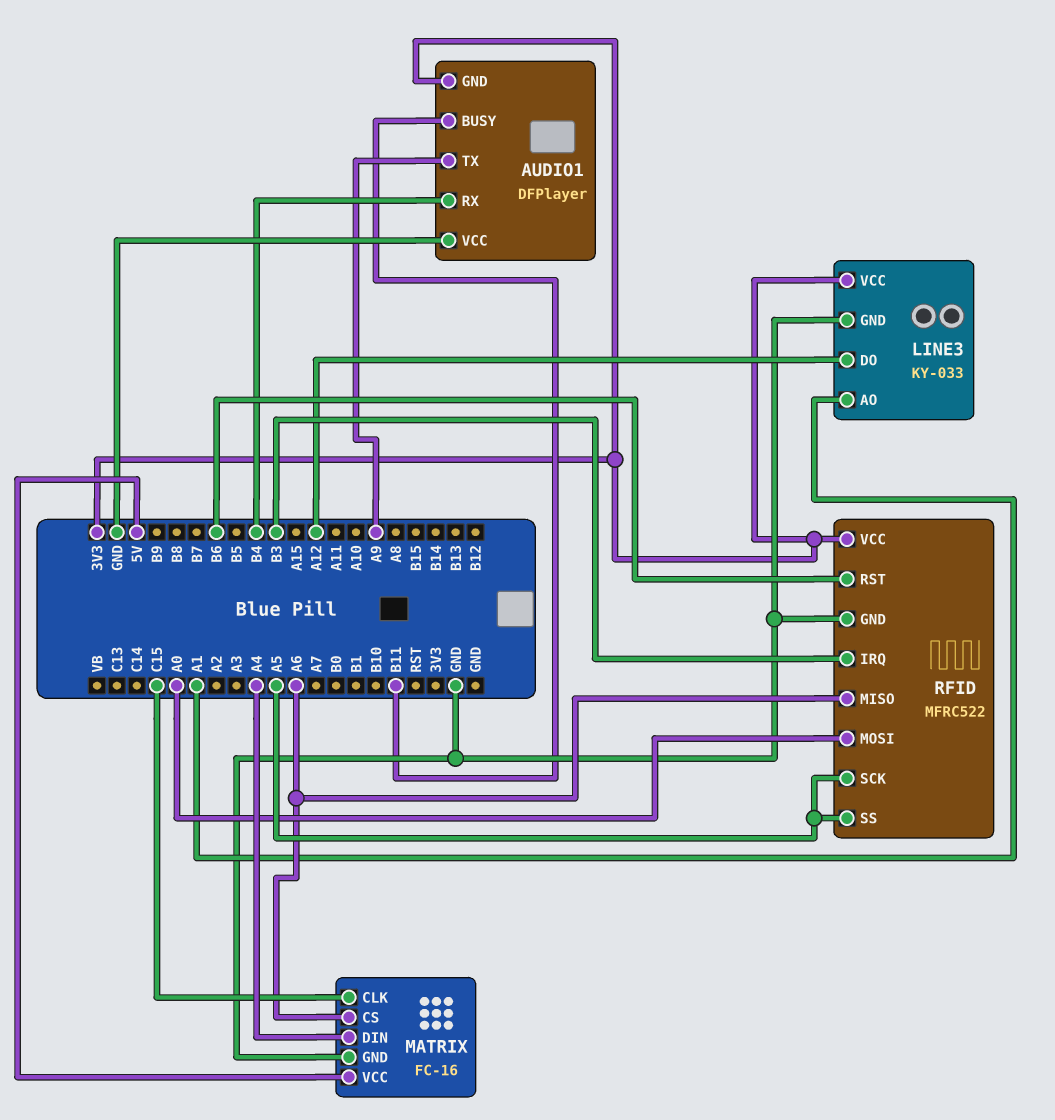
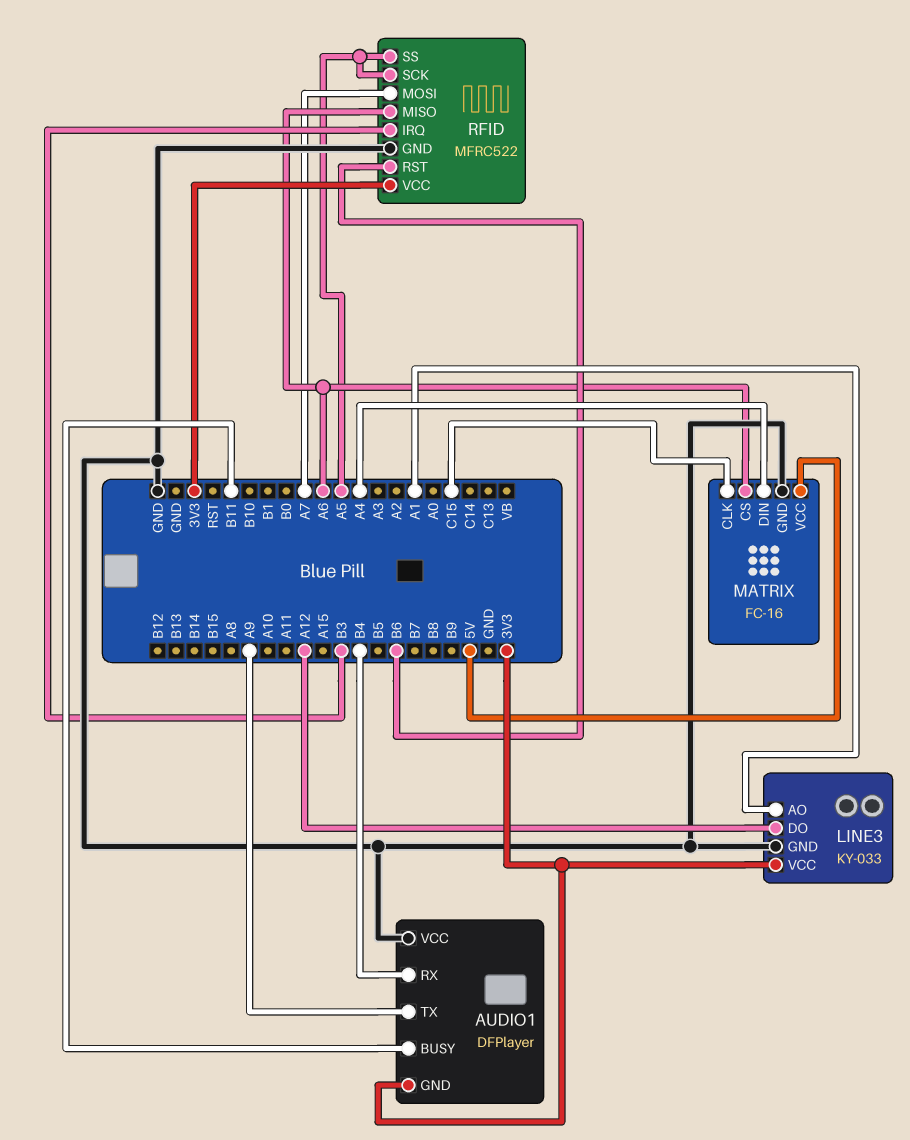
RFID pin MOSI: A0 -> A7

